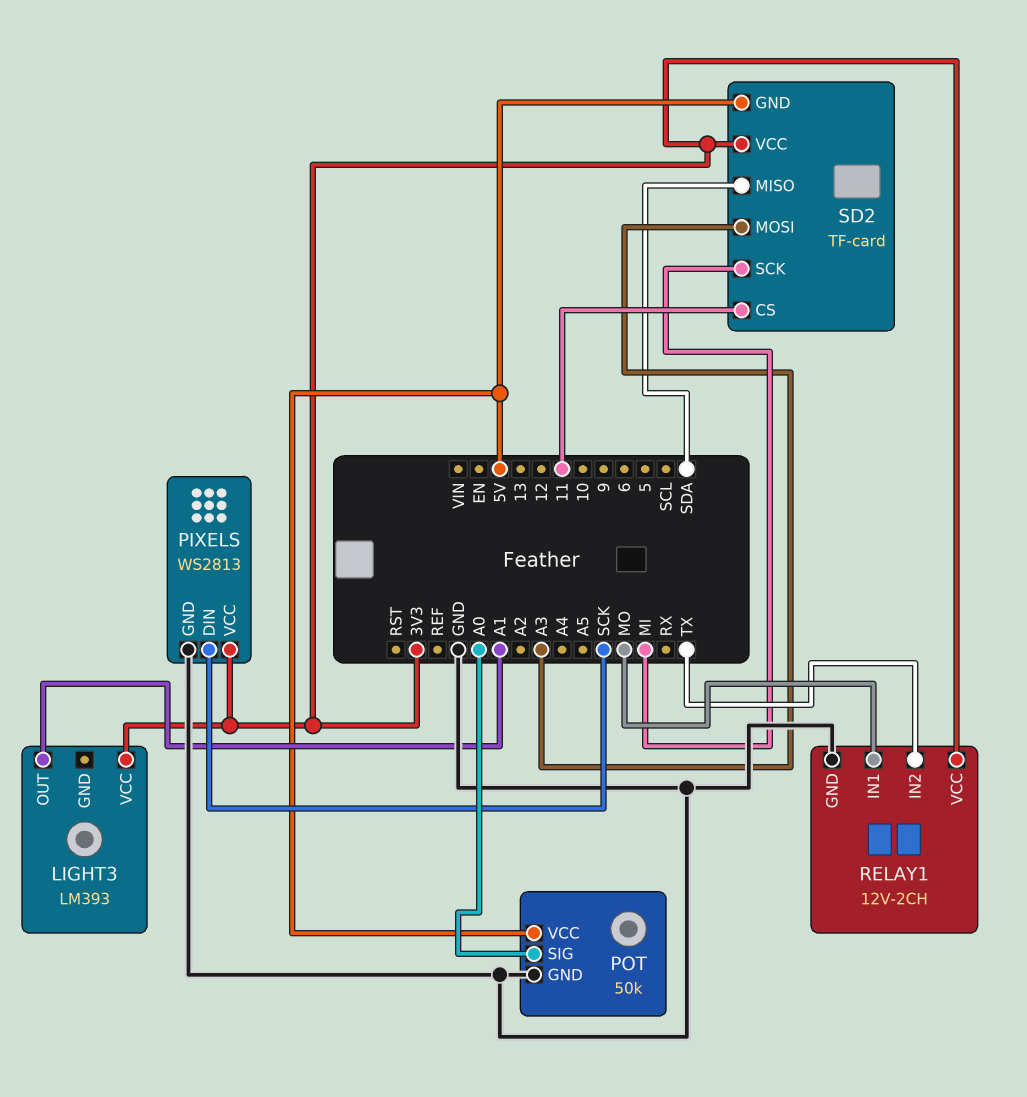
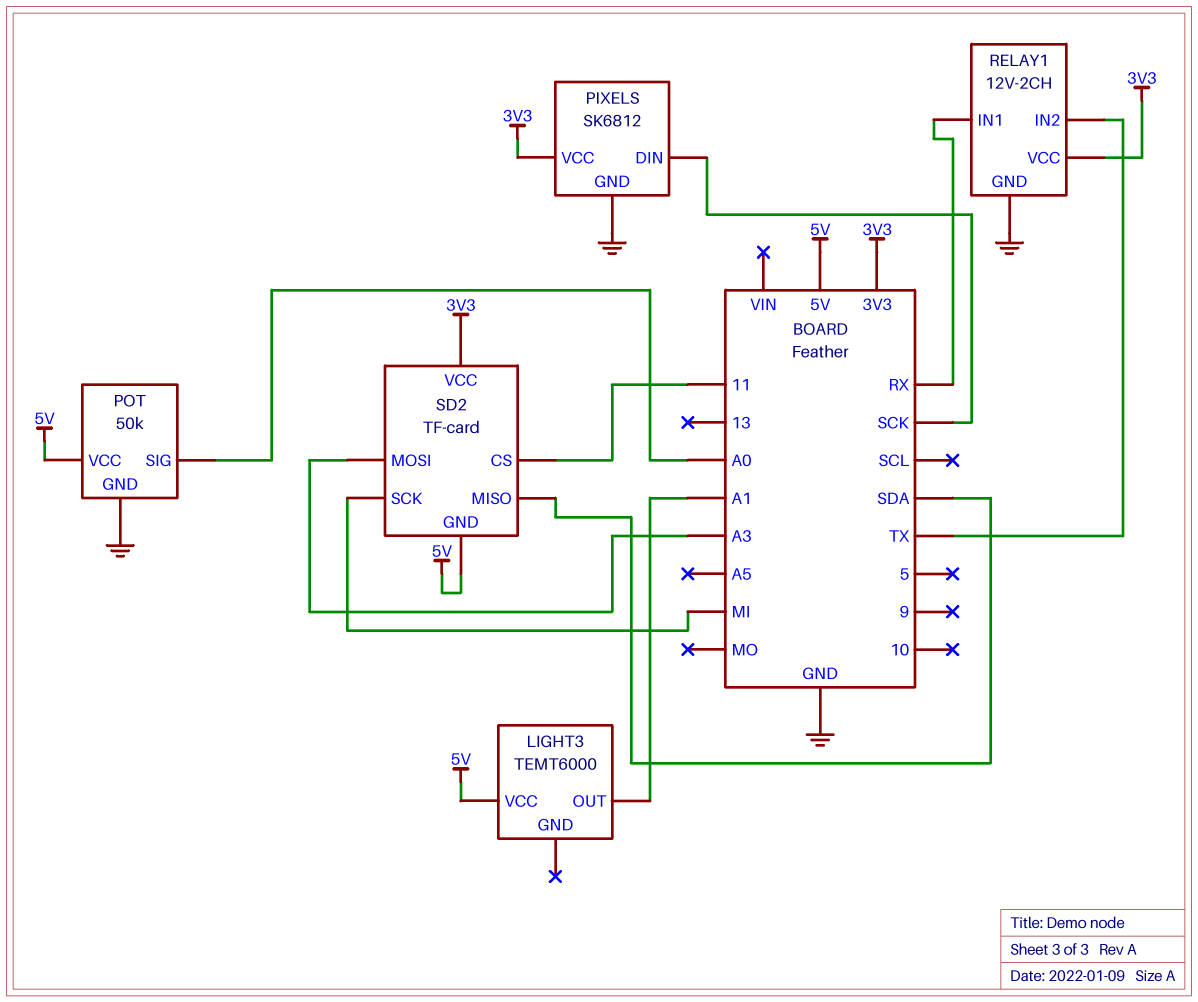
LIGHT3: LM393 -> TEMT6000
LIGHT3 pin VCC: 3V3 -> 5V
PIXELS: WS2813 -> SK6812
RELAY1 pin IN1: MO -> RX

